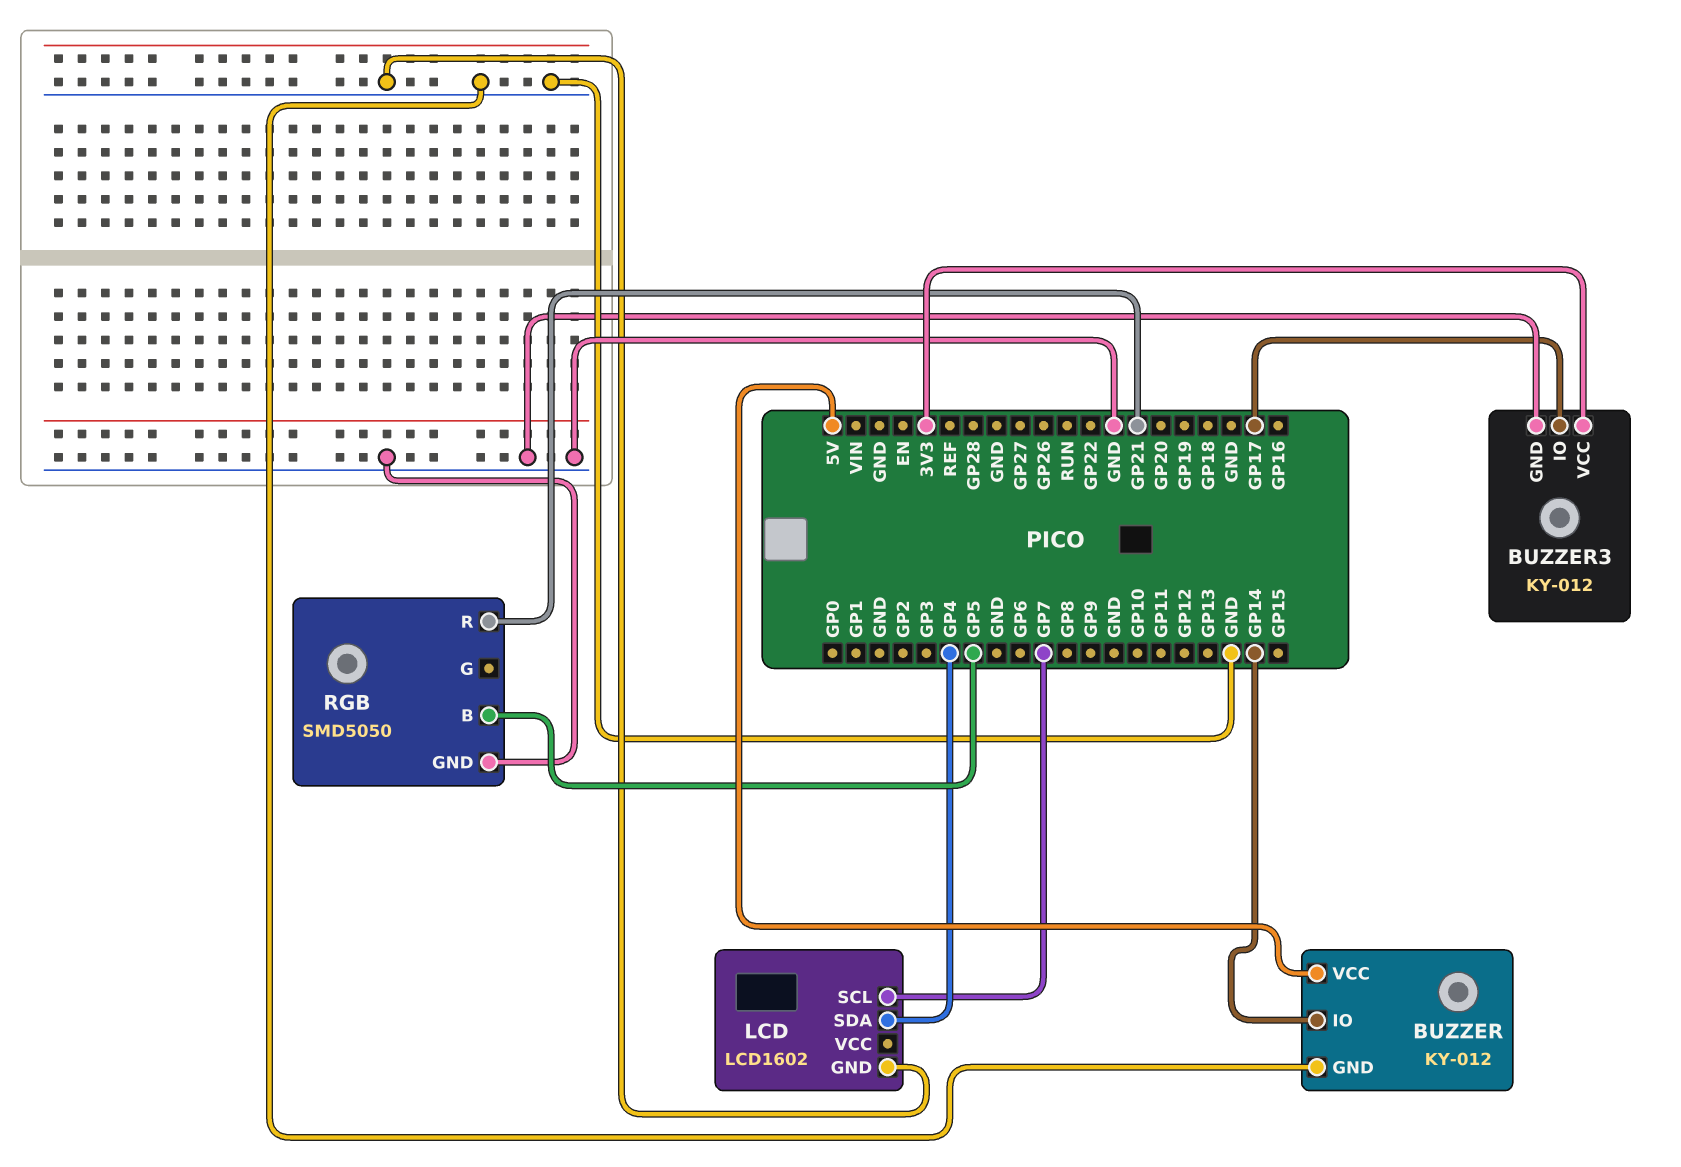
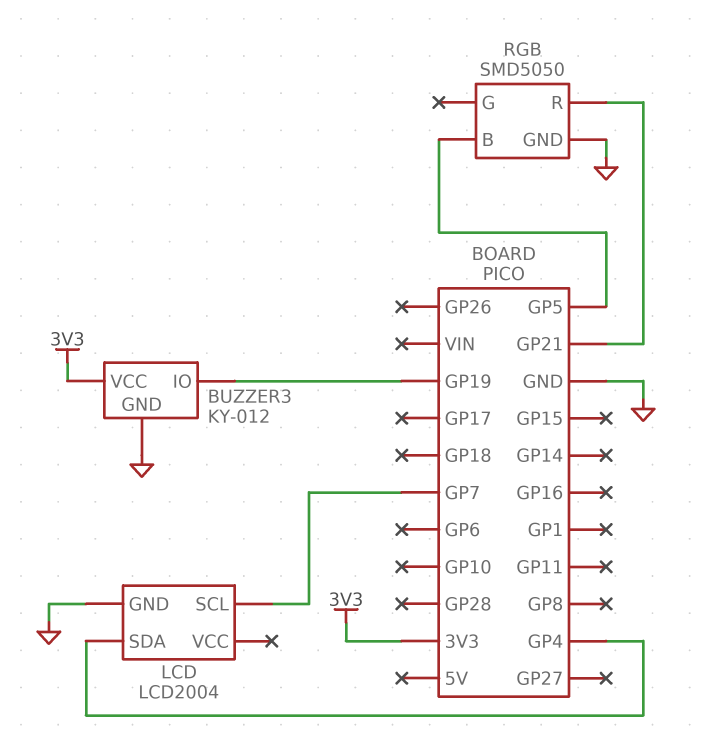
BUZZER: KY-012 -> none
BUZZER pin GND: GND -> none
BUZZER pin IO: GP14 -> none
BUZZER pin VCC: 5V -> none
BUZZER3 pin IO: GP17 -> GP19
LCD: LCD1602 -> LCD2004

